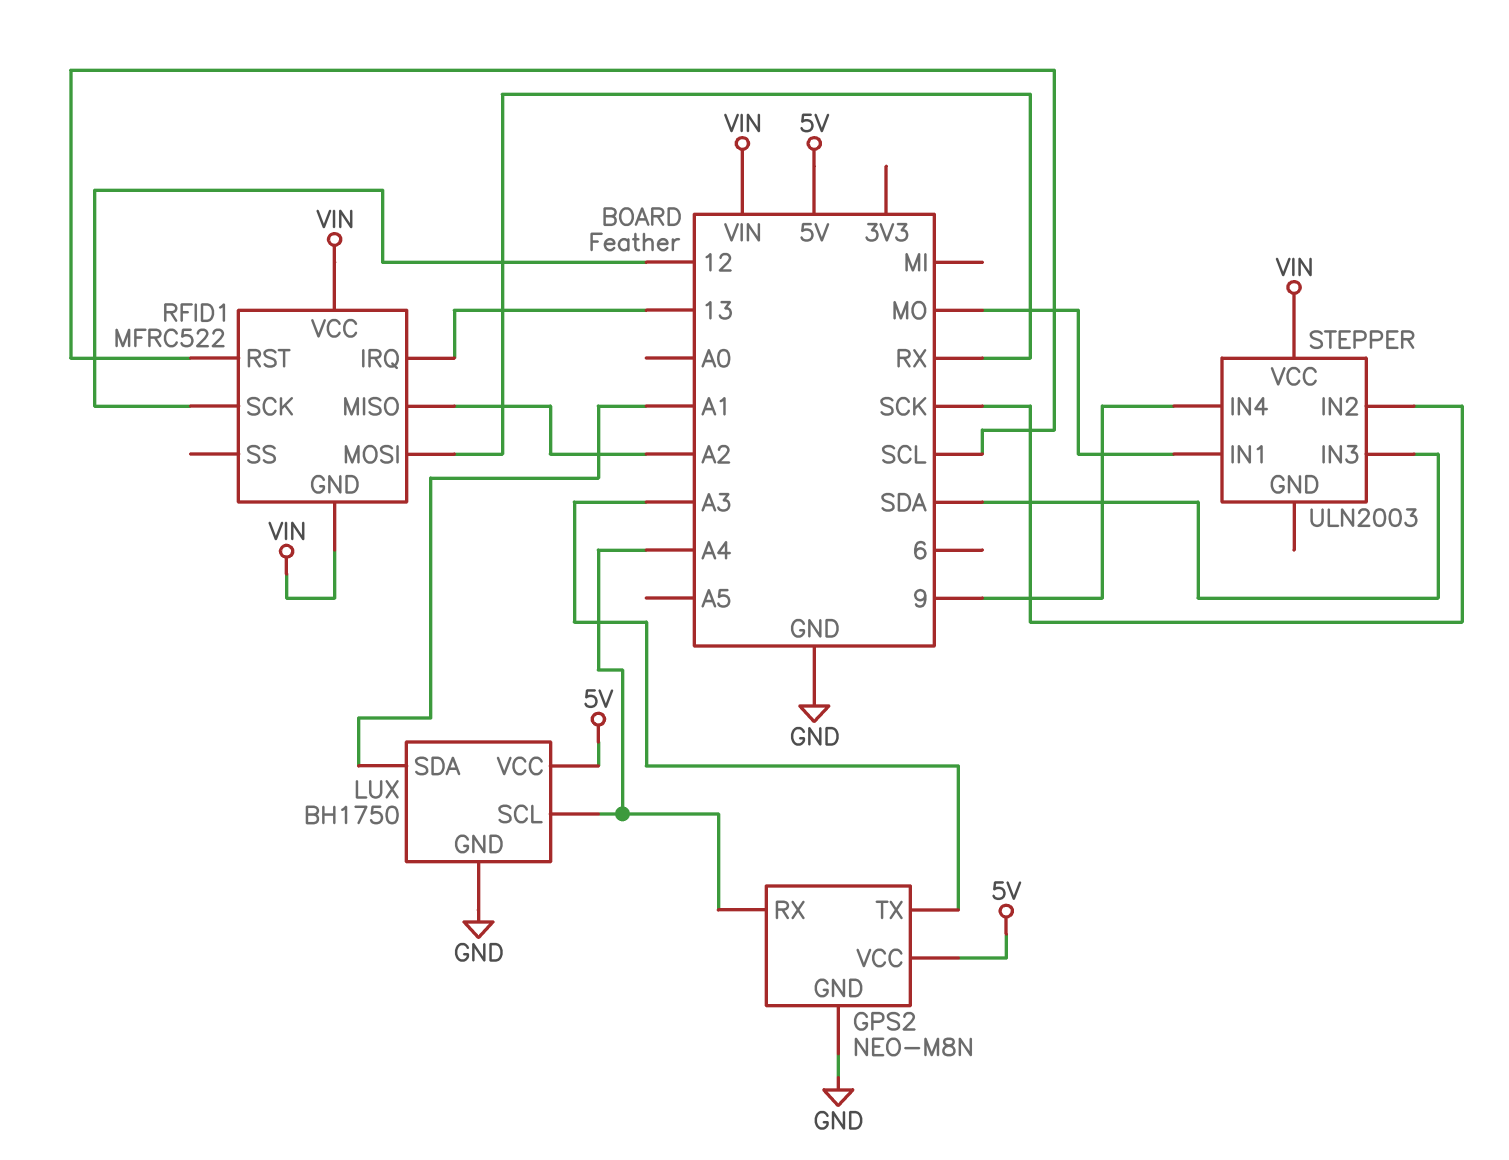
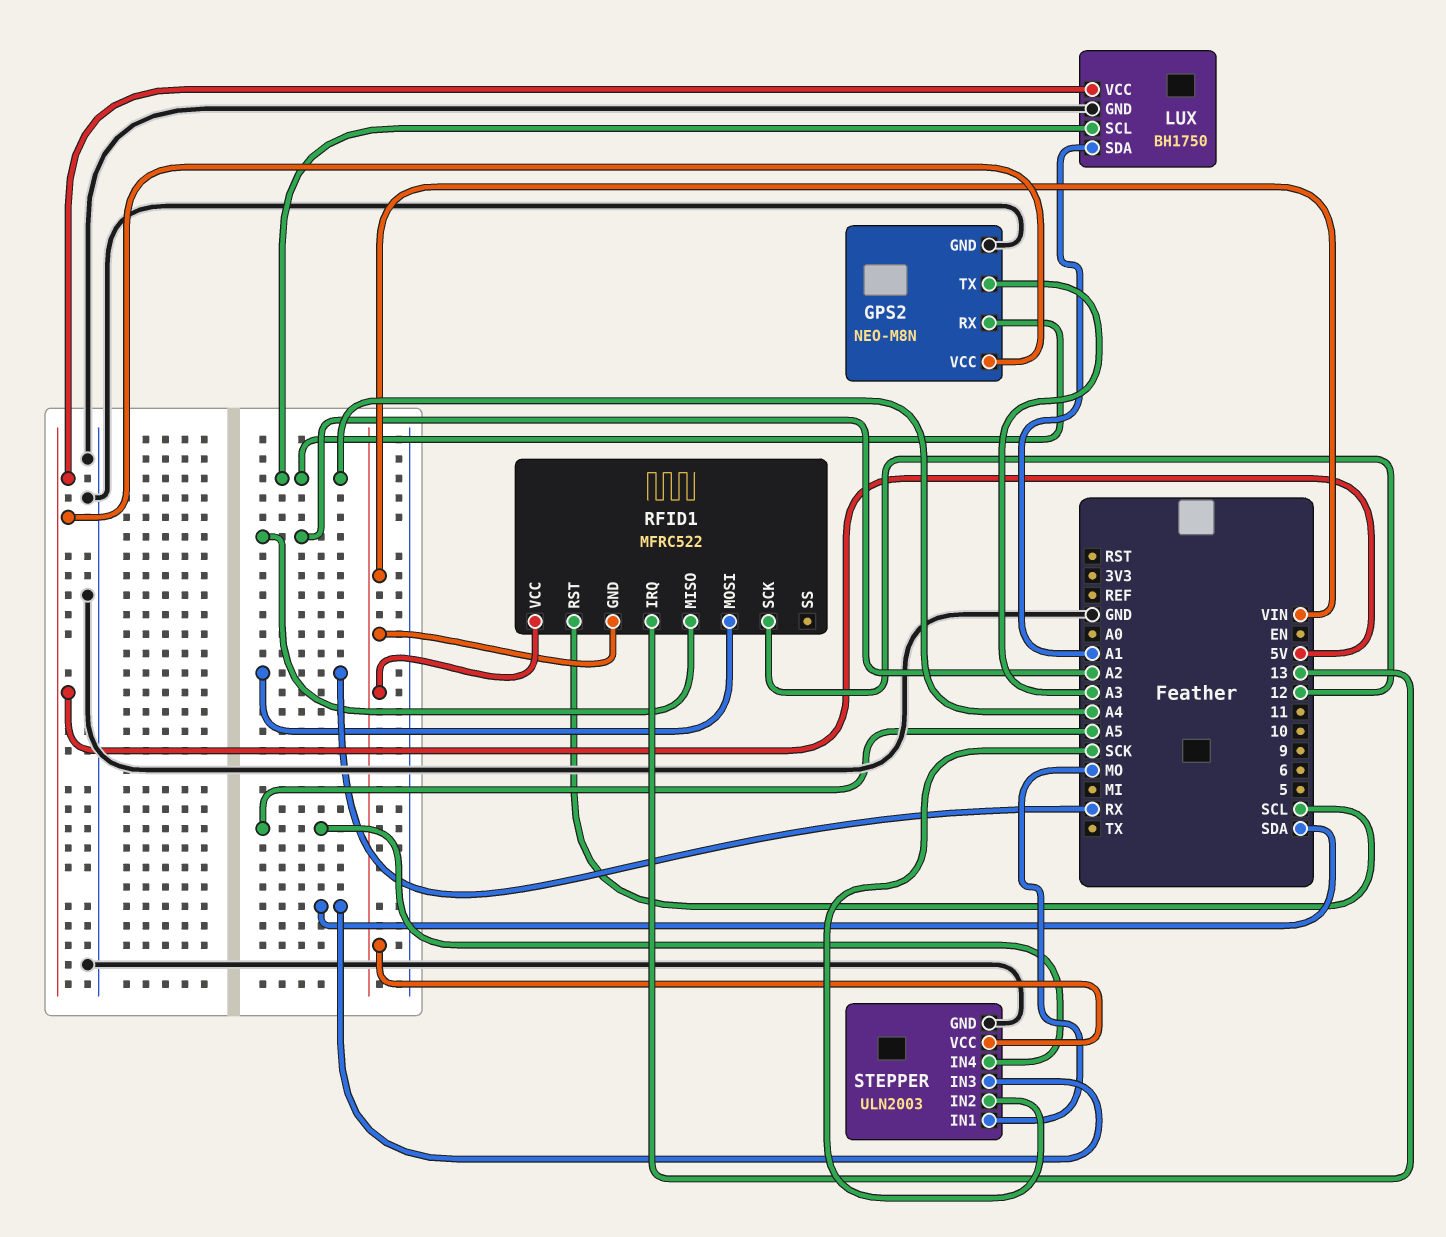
STEPPER pin GND: none -> GND
STEPPER pin IN4: 9 -> A5

